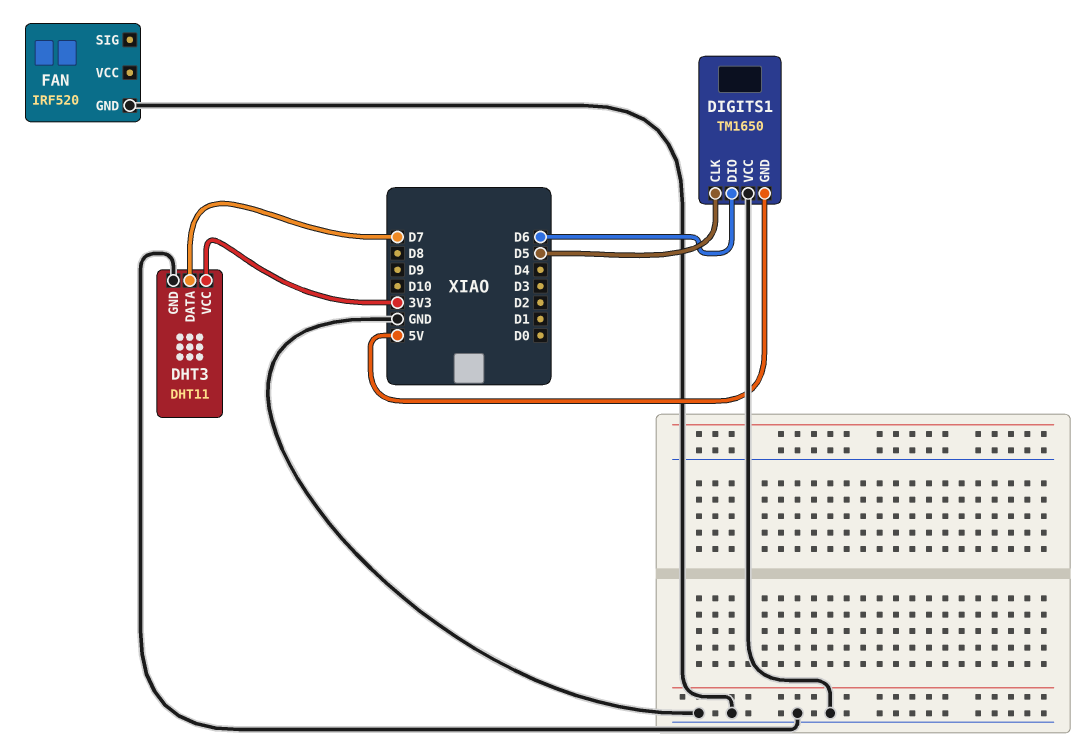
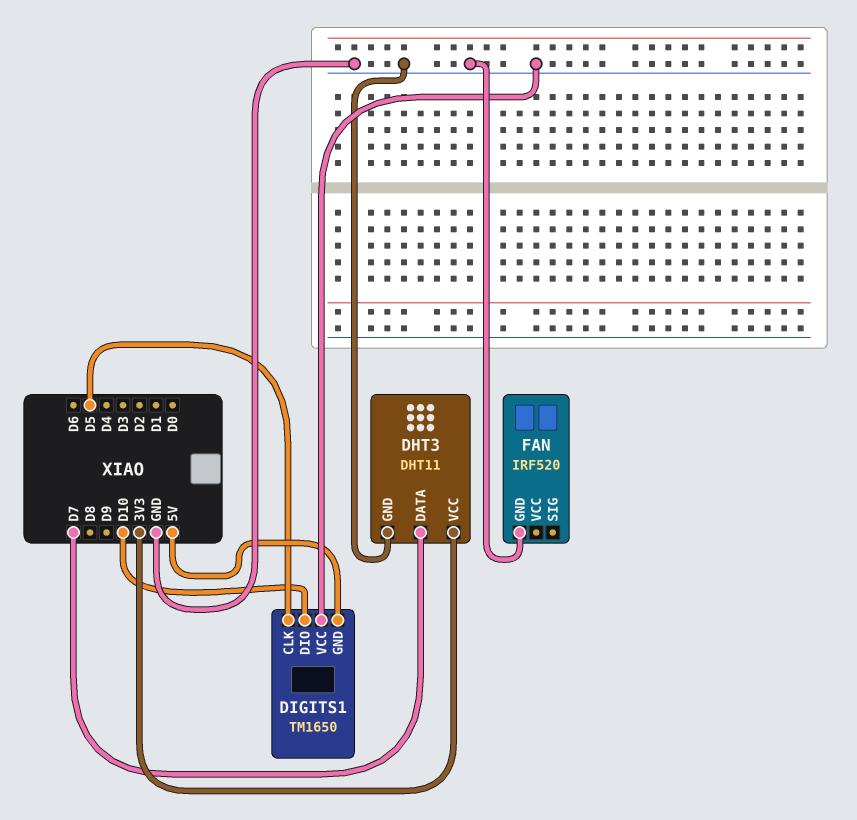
DIGITS1 pin DIO: D6 -> D10

